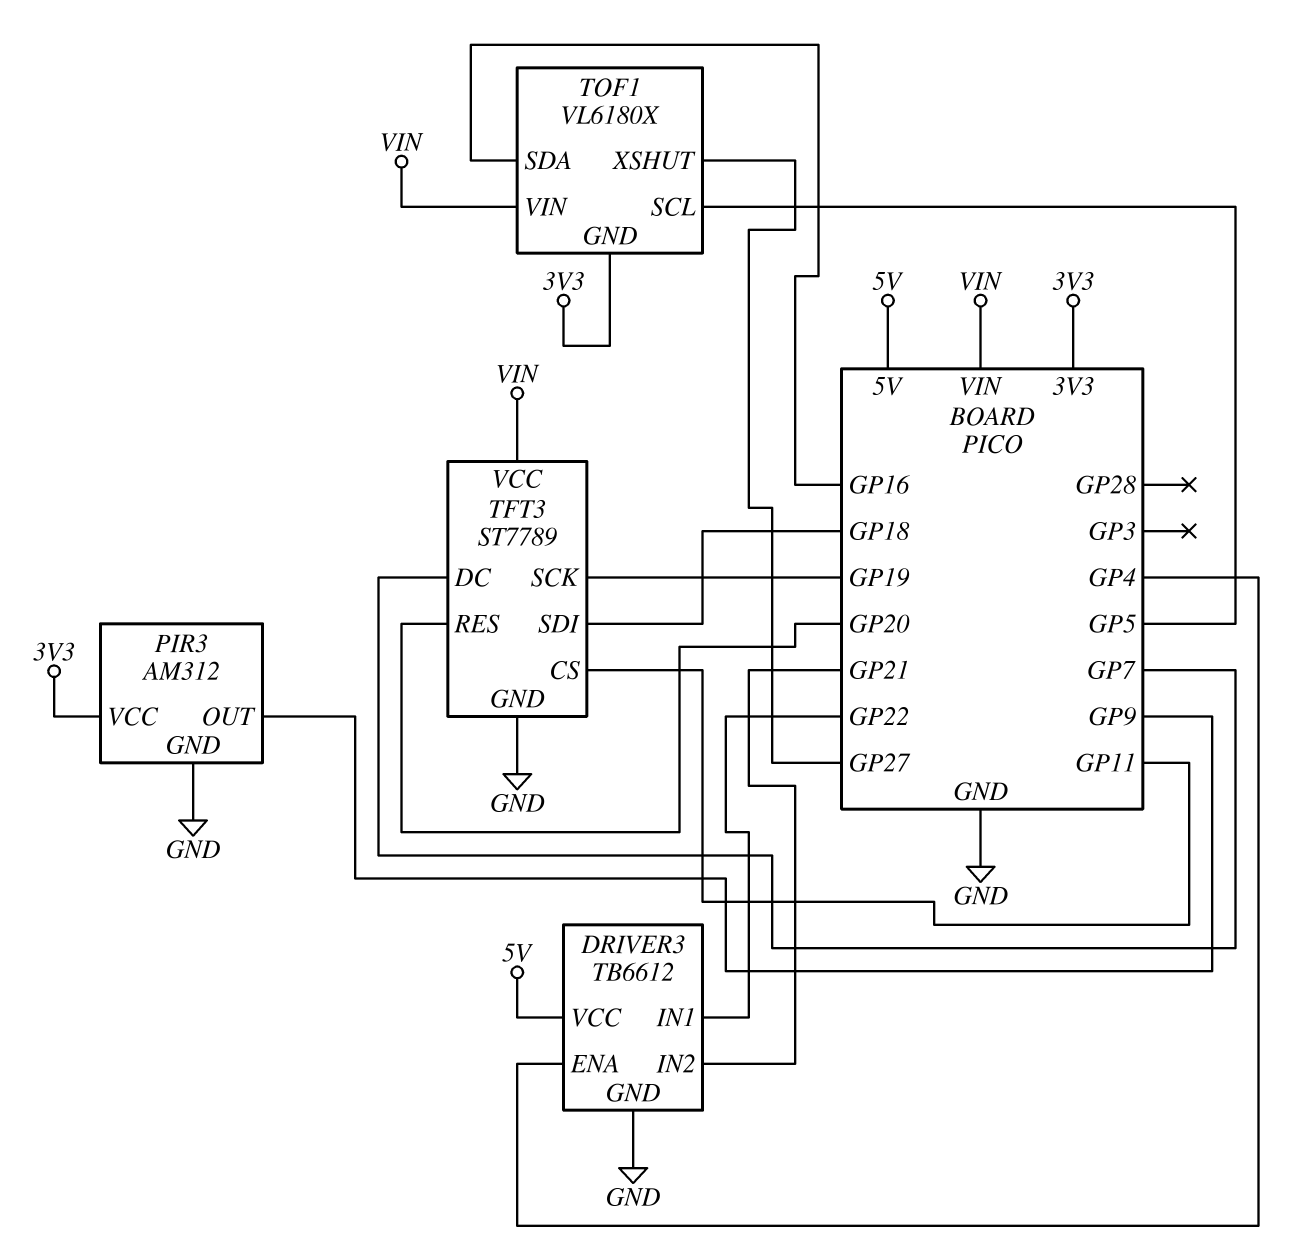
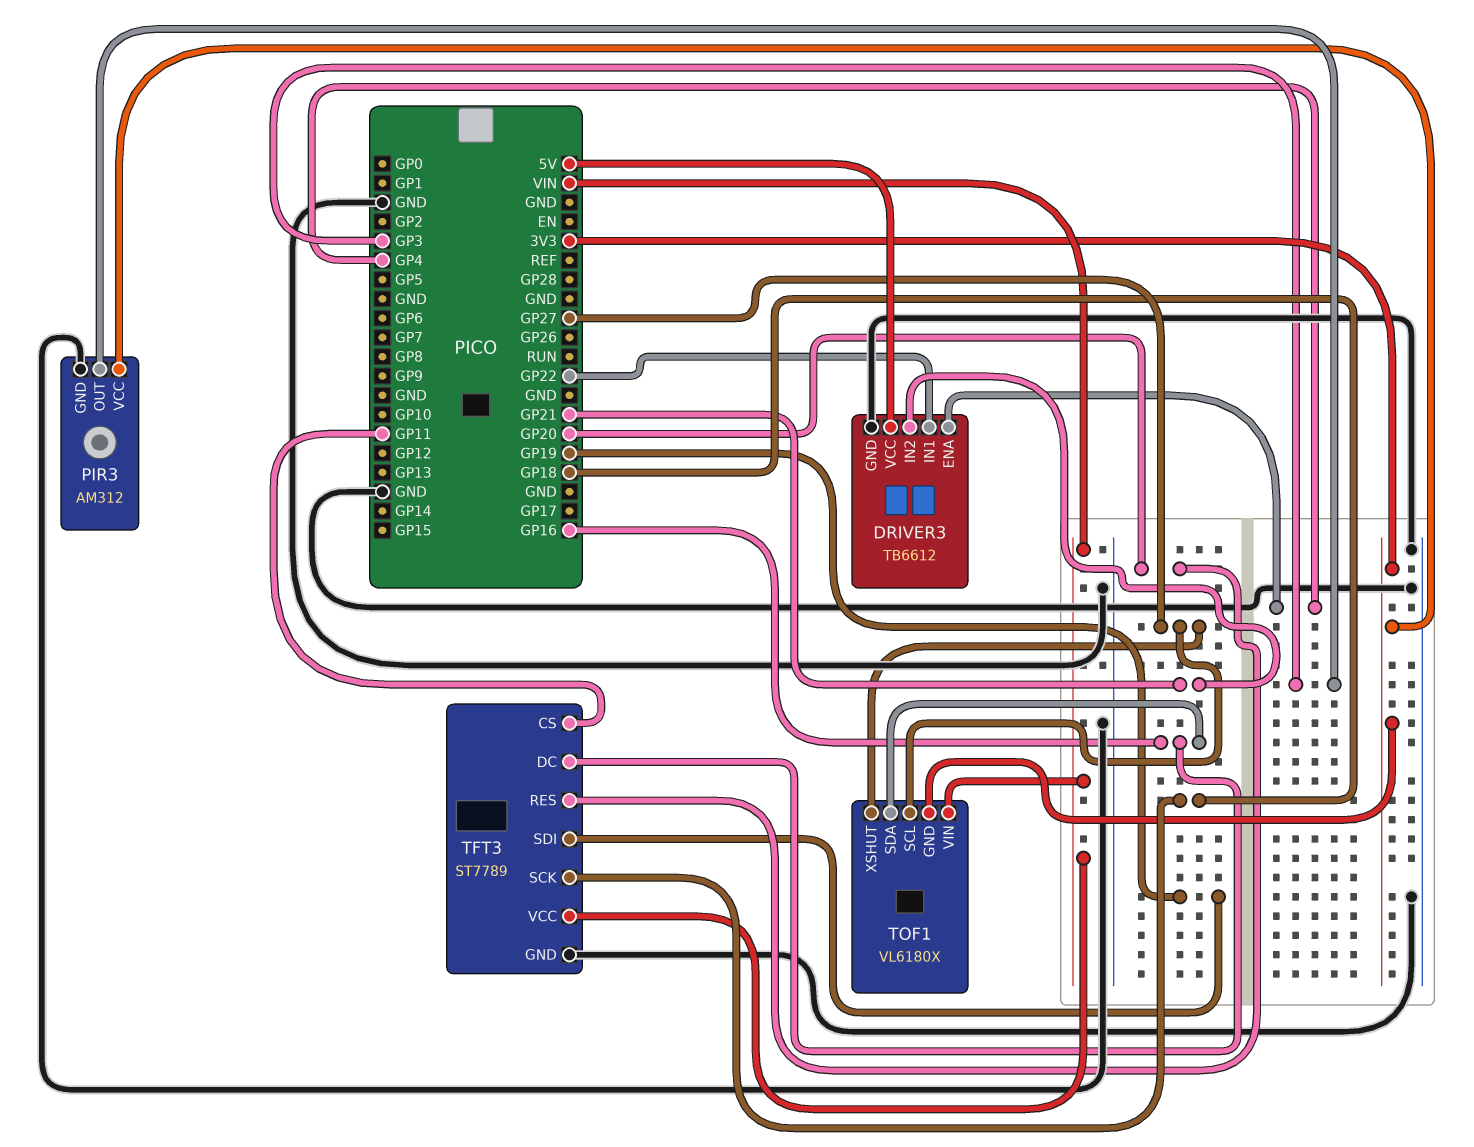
PIR3 pin OUT: GP9 -> GP3
TFT3 pin DC: GP7 -> GP16
TFT3 pin SCK: GP19 -> GP18
TFT3 pin SDI: GP18 -> GP19
TOF1 pin SCL: GP5 -> GP27

